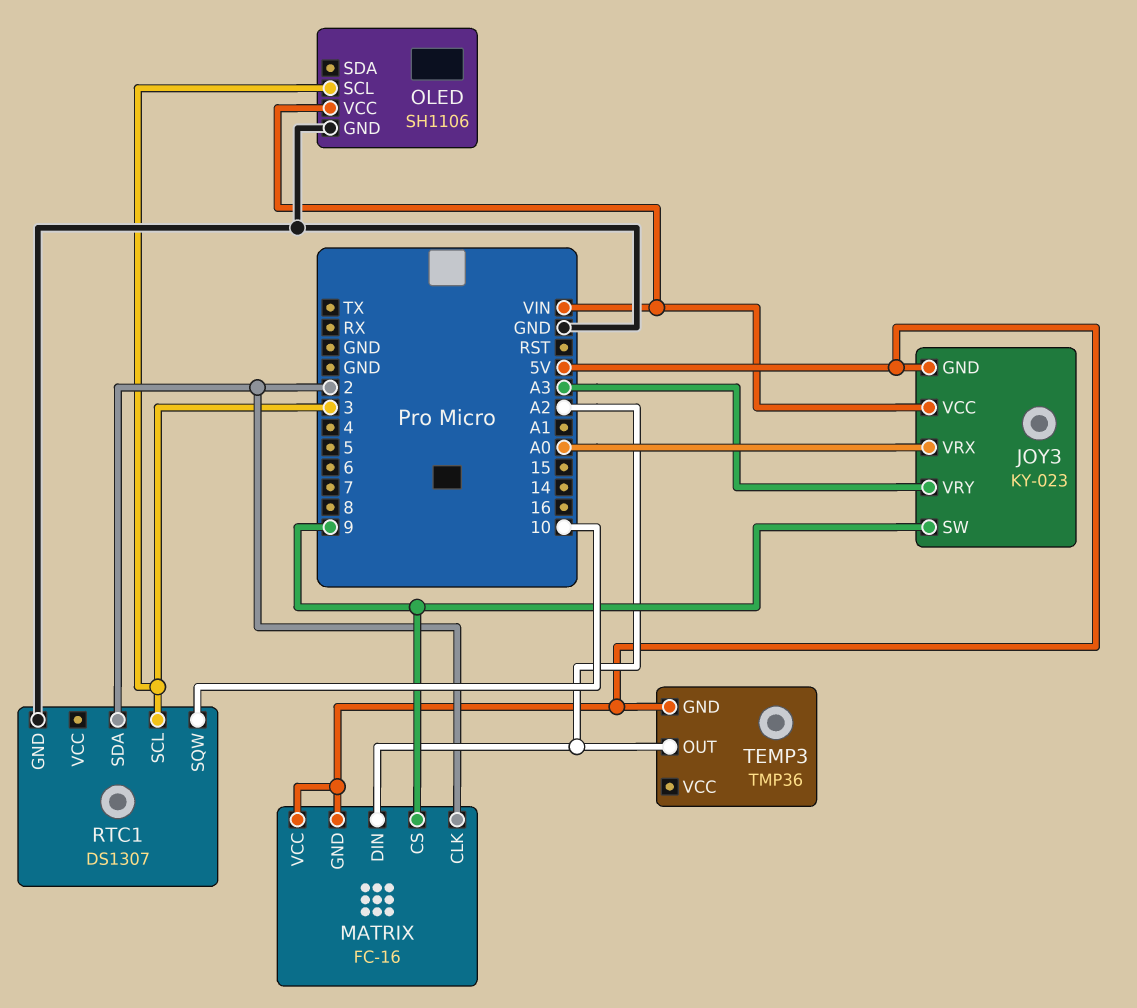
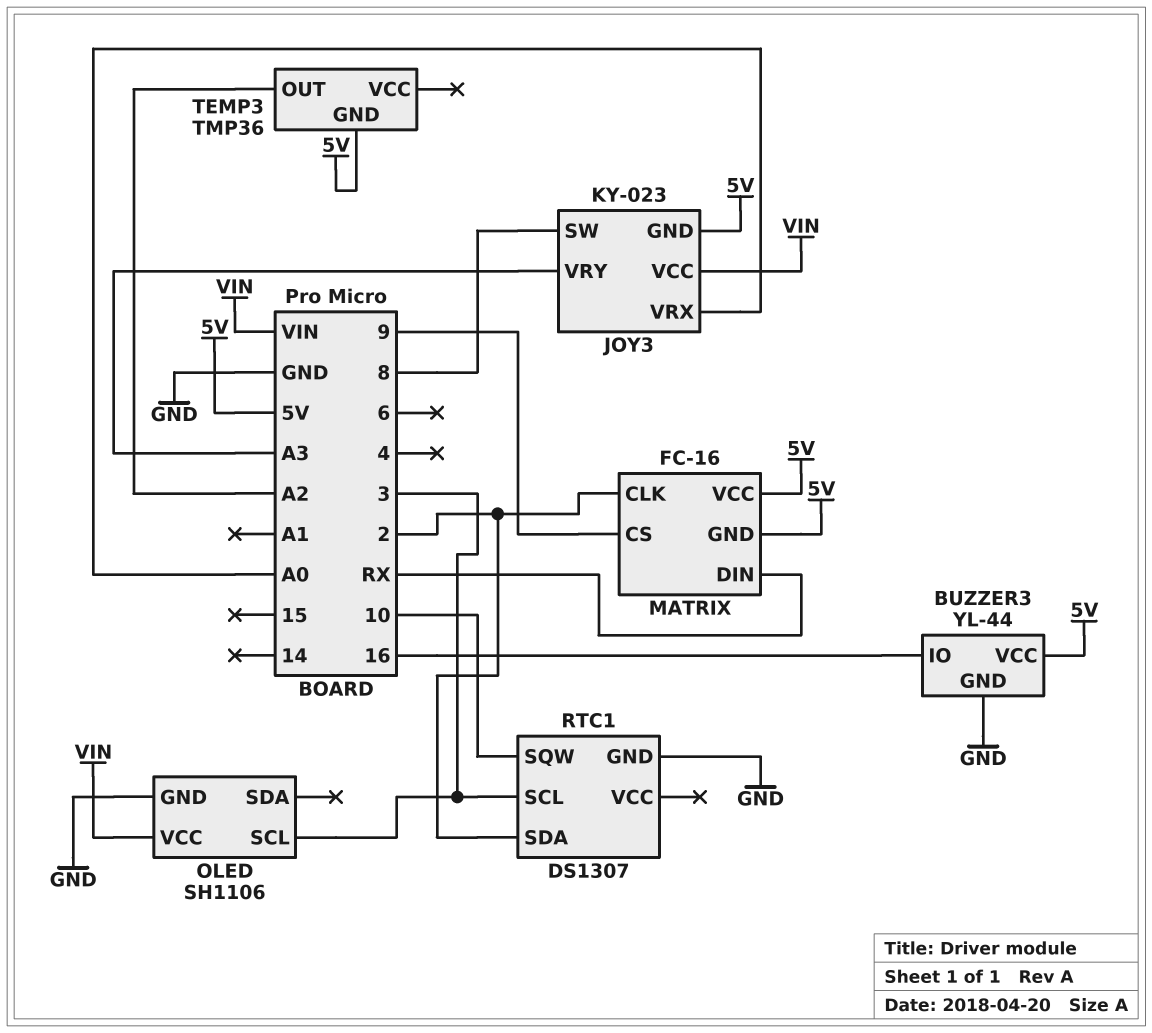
BUZZER3: none -> YL-44
BUZZER3 pin GND: none -> GND
BUZZER3 pin IO: none -> 16
BUZZER3 pin VCC: none -> 5V
JOY3 pin SW: 9 -> 8
MATRIX pin DIN: A2 -> RX

